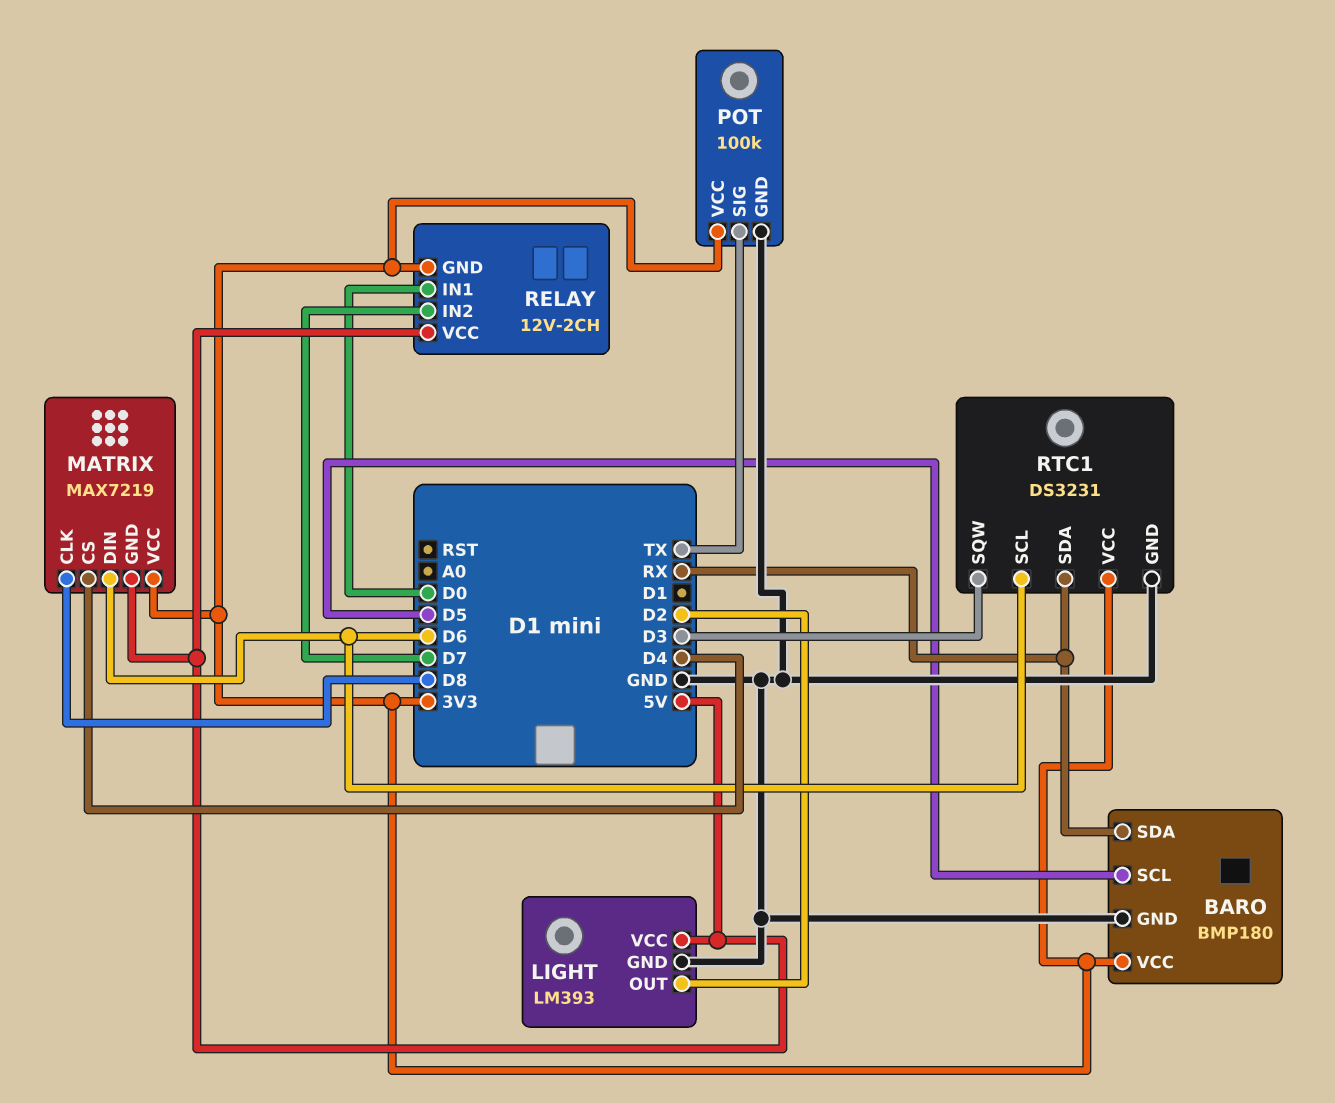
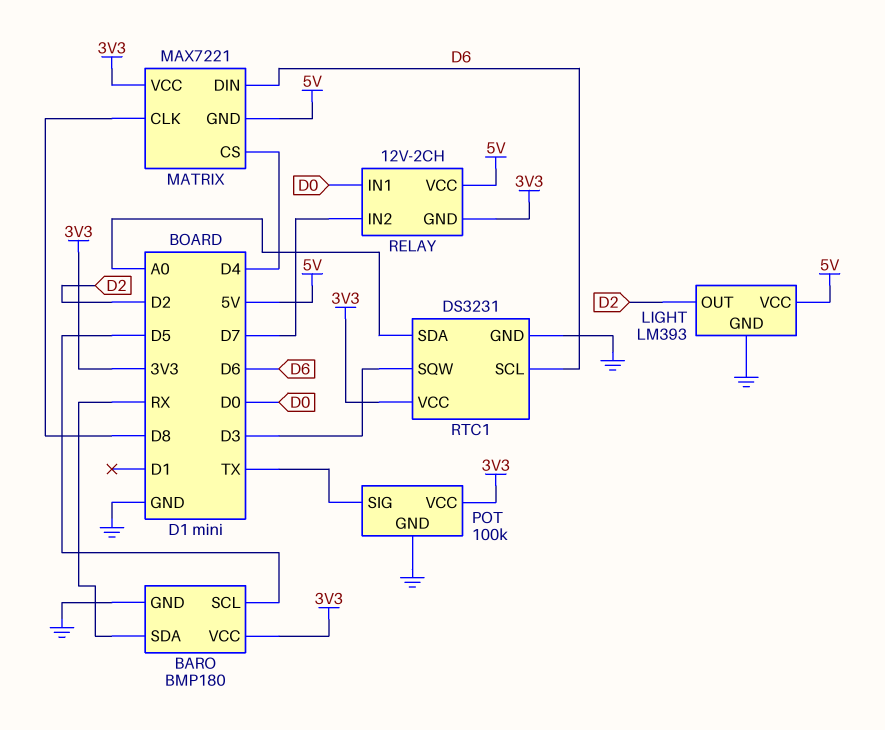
MATRIX: MAX7219 -> MAX7221
RTC1 pin SDA: RX -> A0

